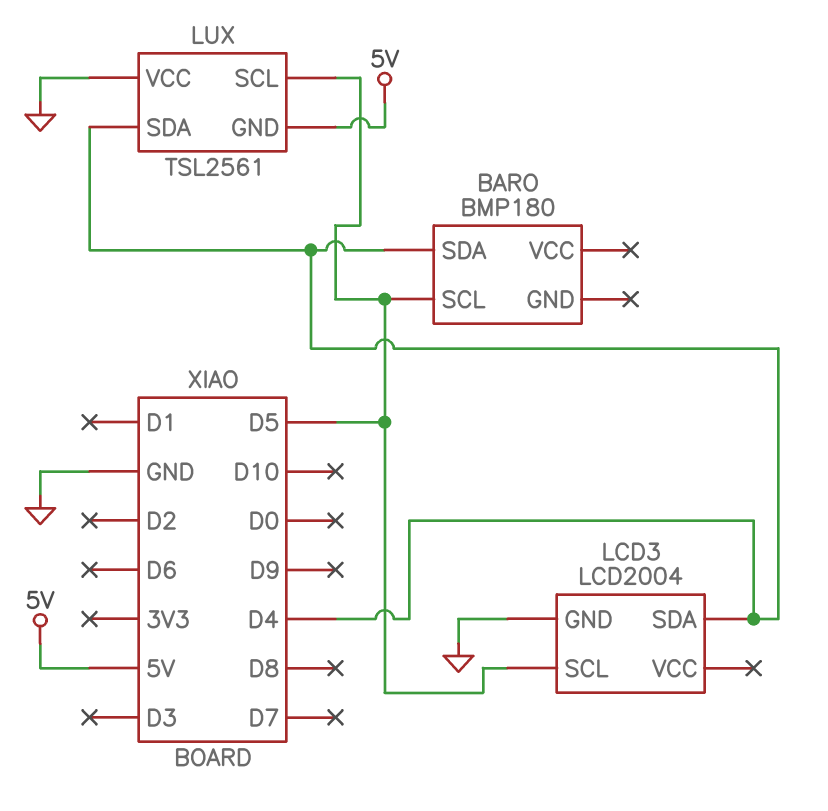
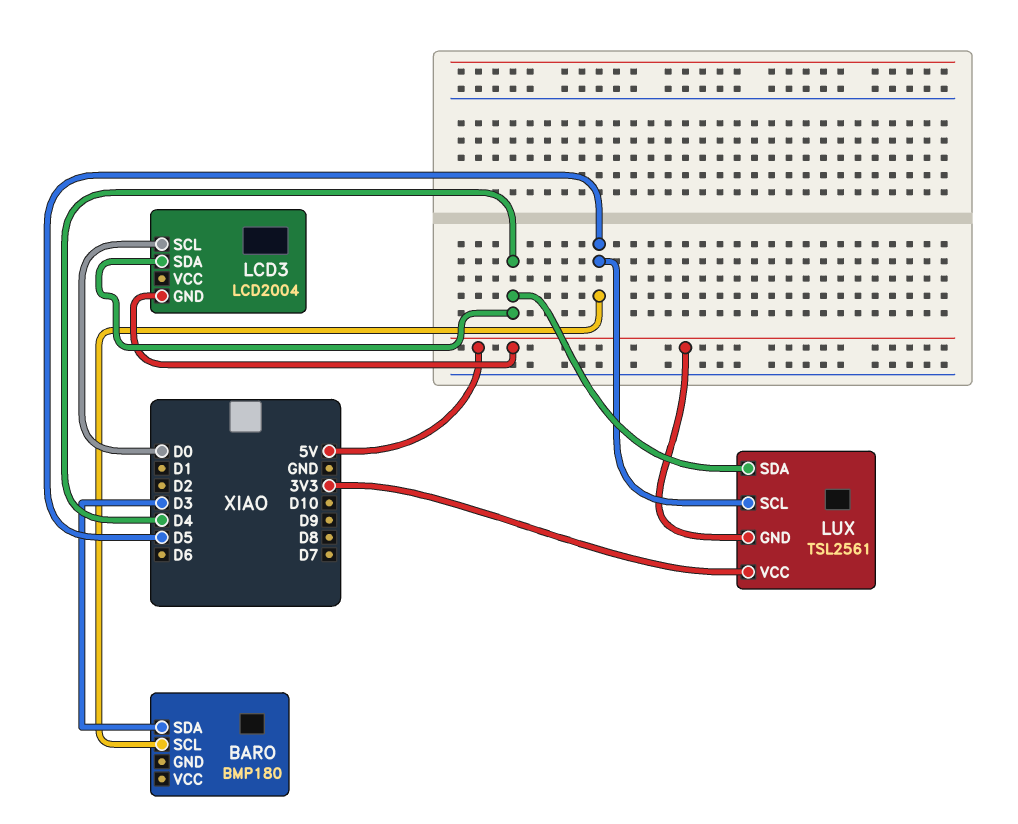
BARO pin SDA: D4 -> D3
LCD3 pin GND: GND -> 5V
LCD3 pin SCL: D5 -> D0
LUX pin VCC: GND -> 3V3

